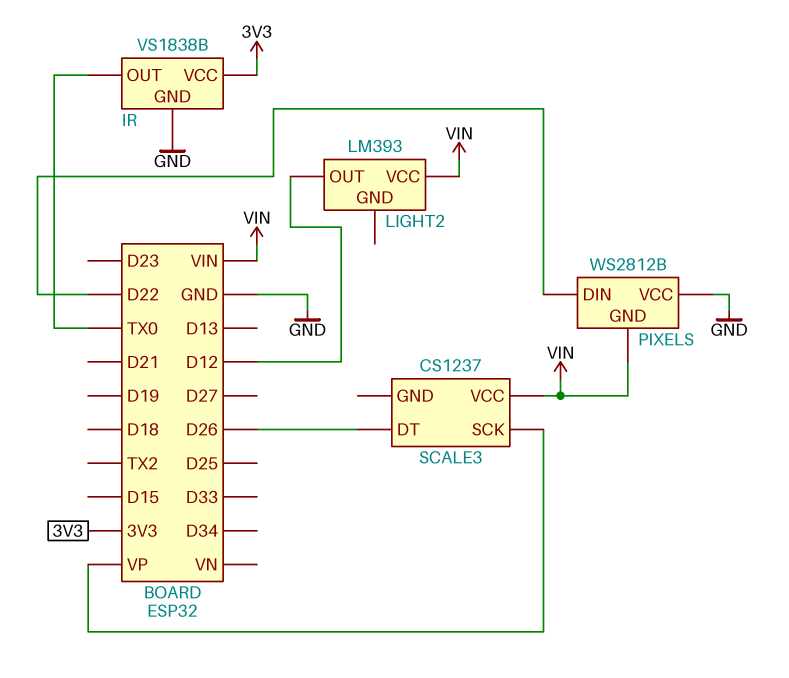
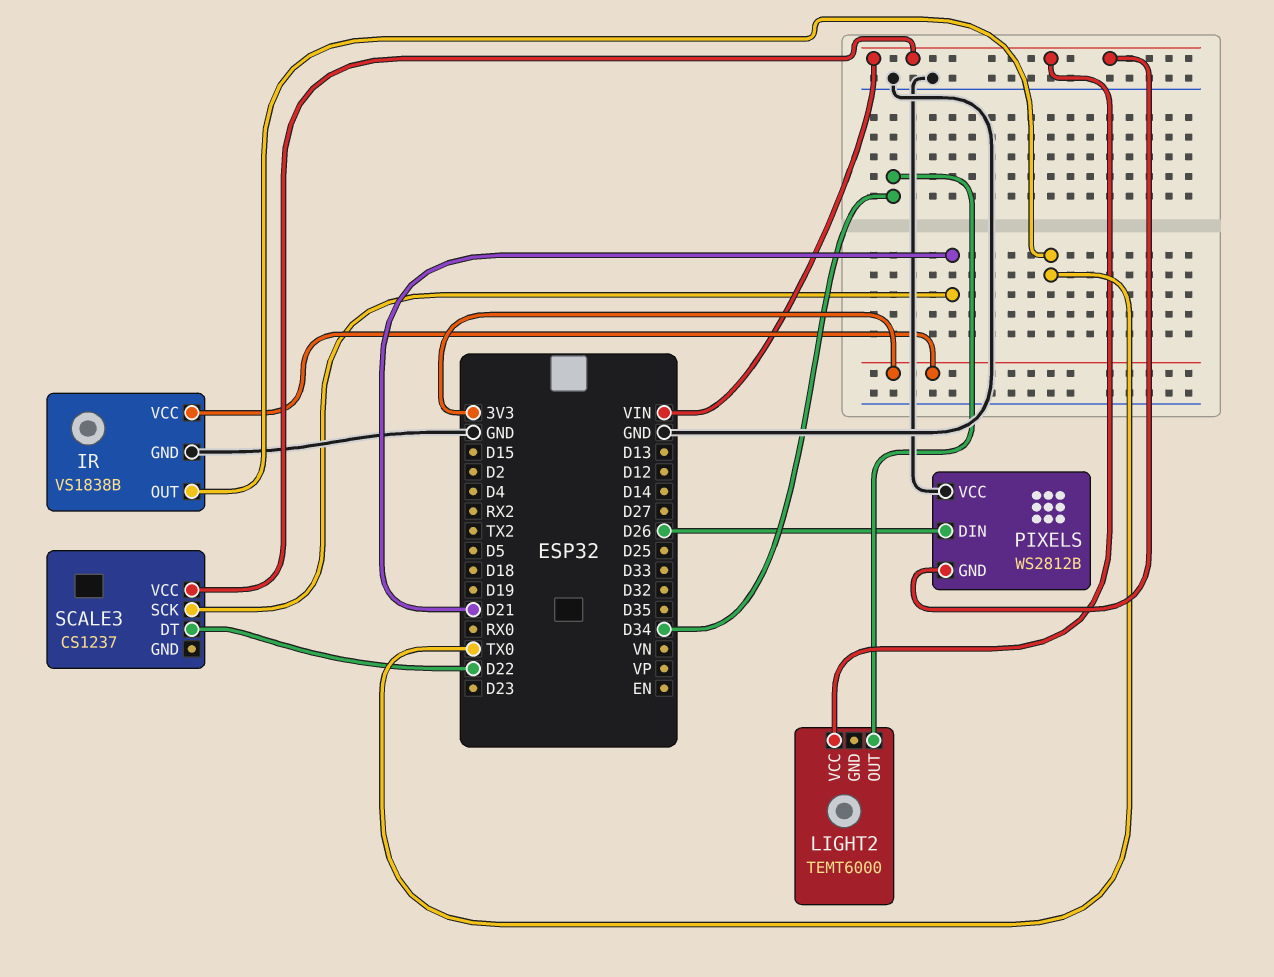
LIGHT2: LM393 -> TEMT6000
LIGHT2 pin OUT: D12 -> D34
PIXELS pin DIN: D22 -> D26
SCALE3 pin DT: D26 -> D22
SCALE3 pin SCK: VP -> D21

